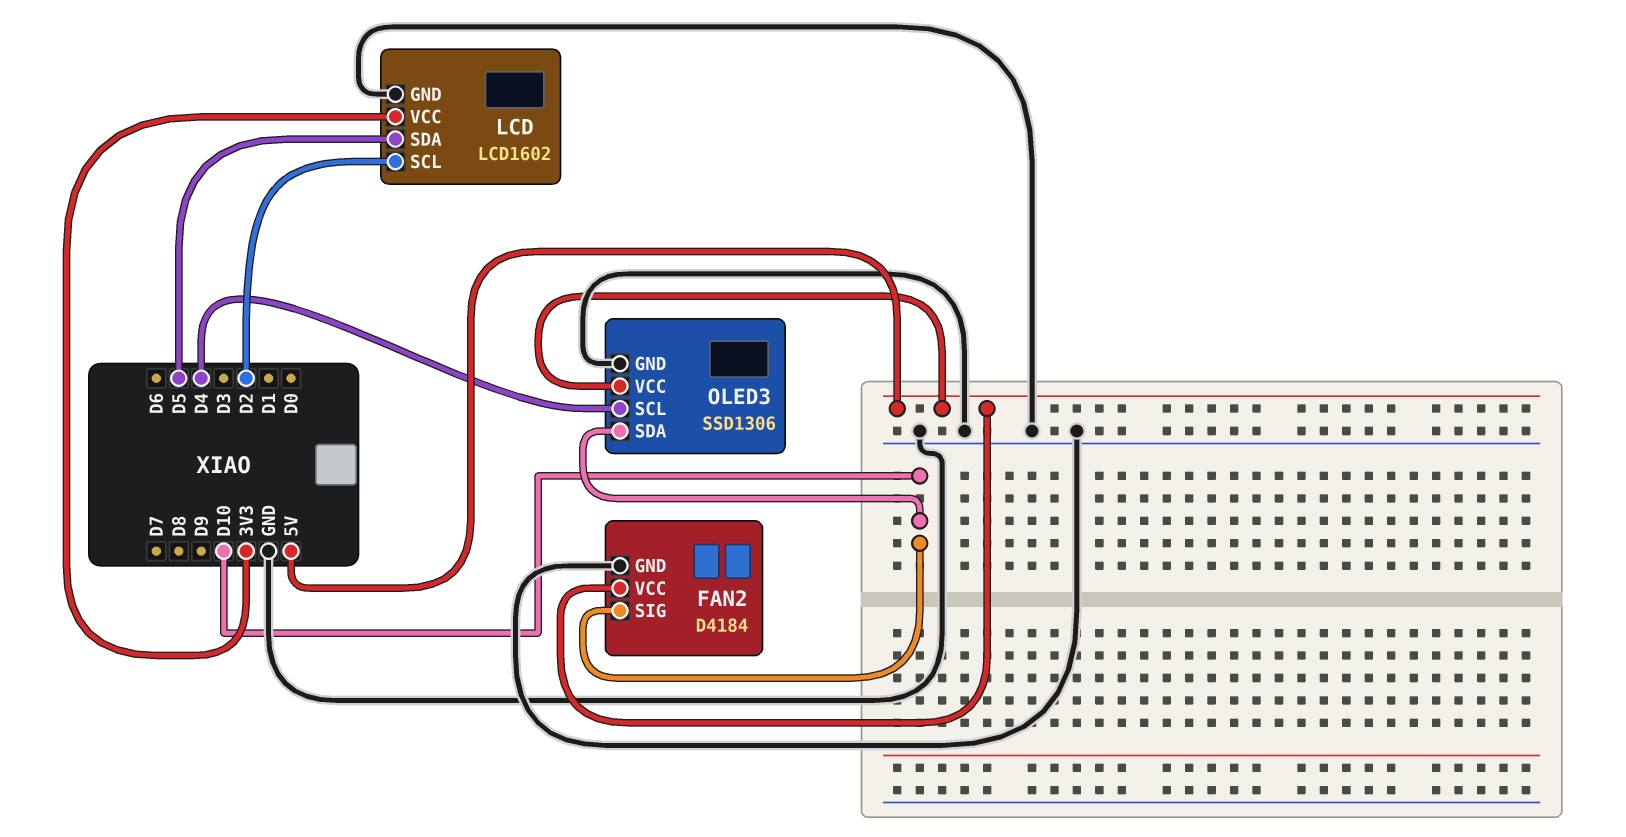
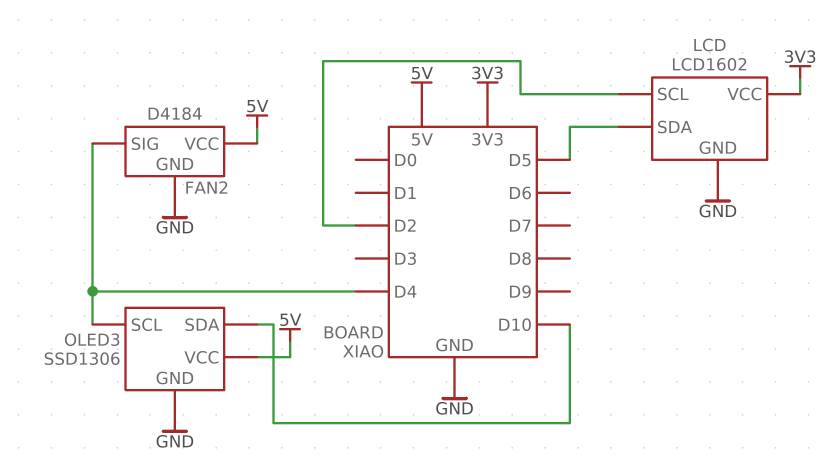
FAN2 pin SIG: D10 -> D4

